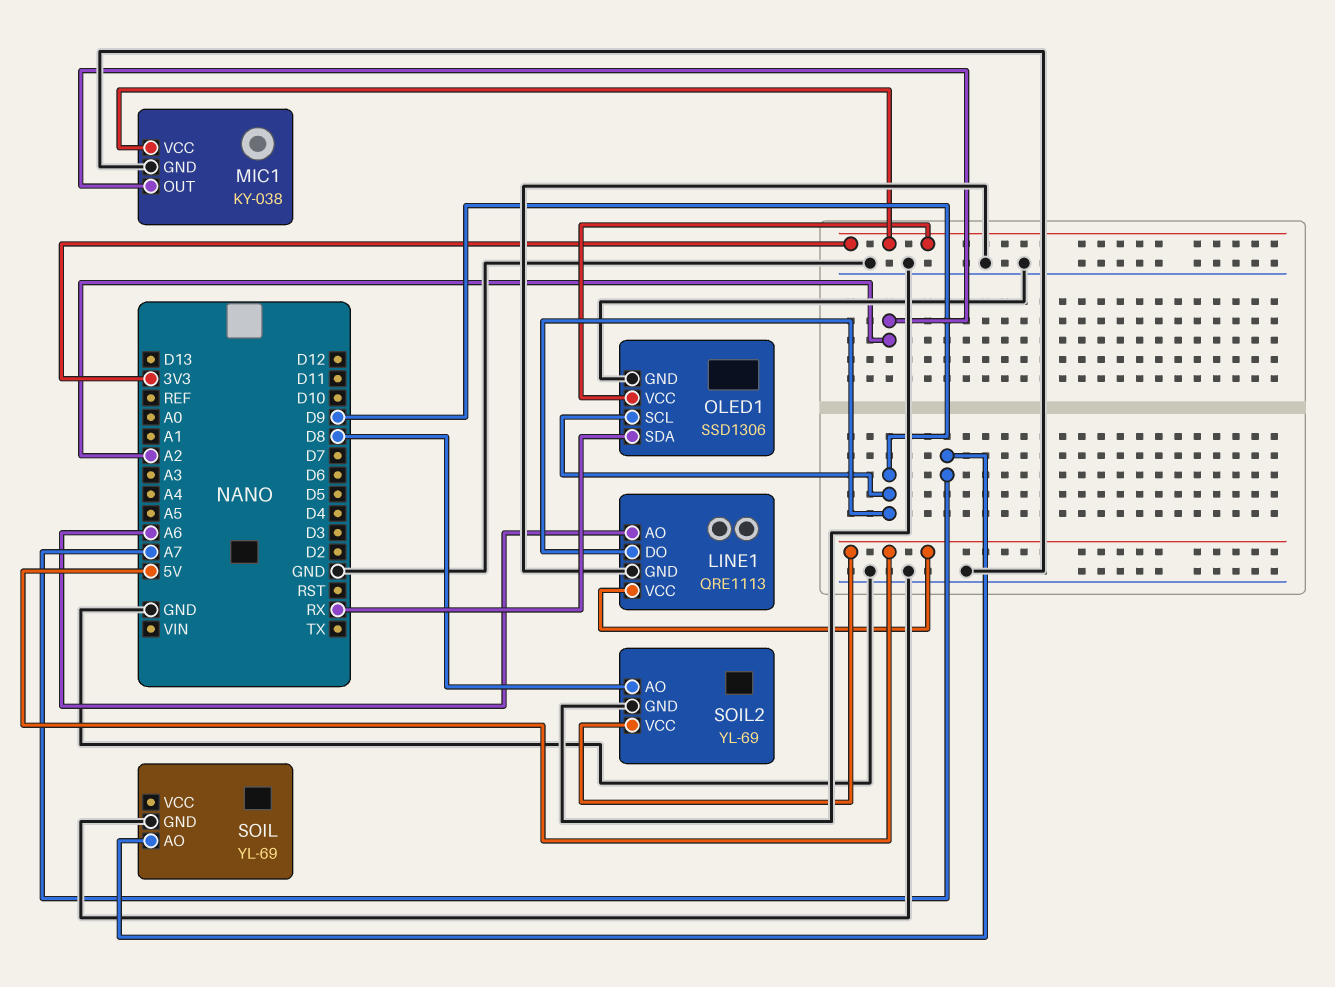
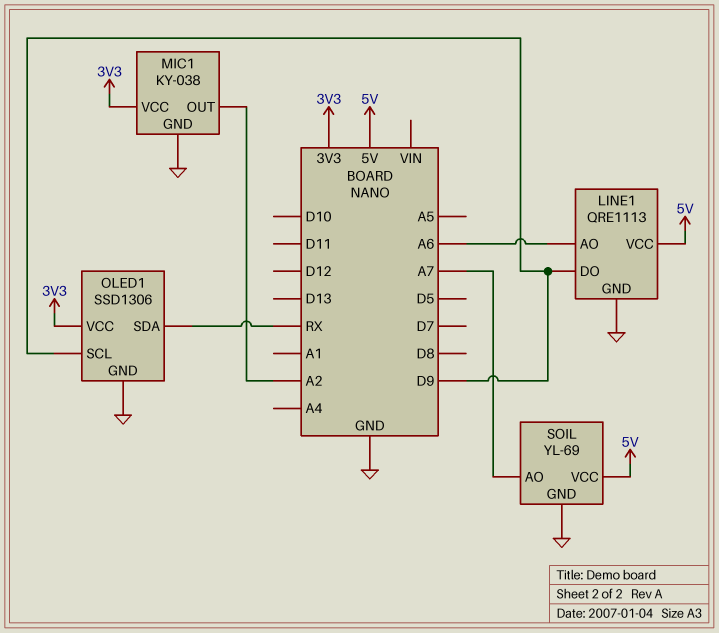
SOIL pin VCC: none -> 5V
SOIL2: YL-69 -> none
SOIL2 pin AO: D8 -> none
SOIL2 pin GND: GND -> none
SOIL2 pin VCC: 5V -> none

